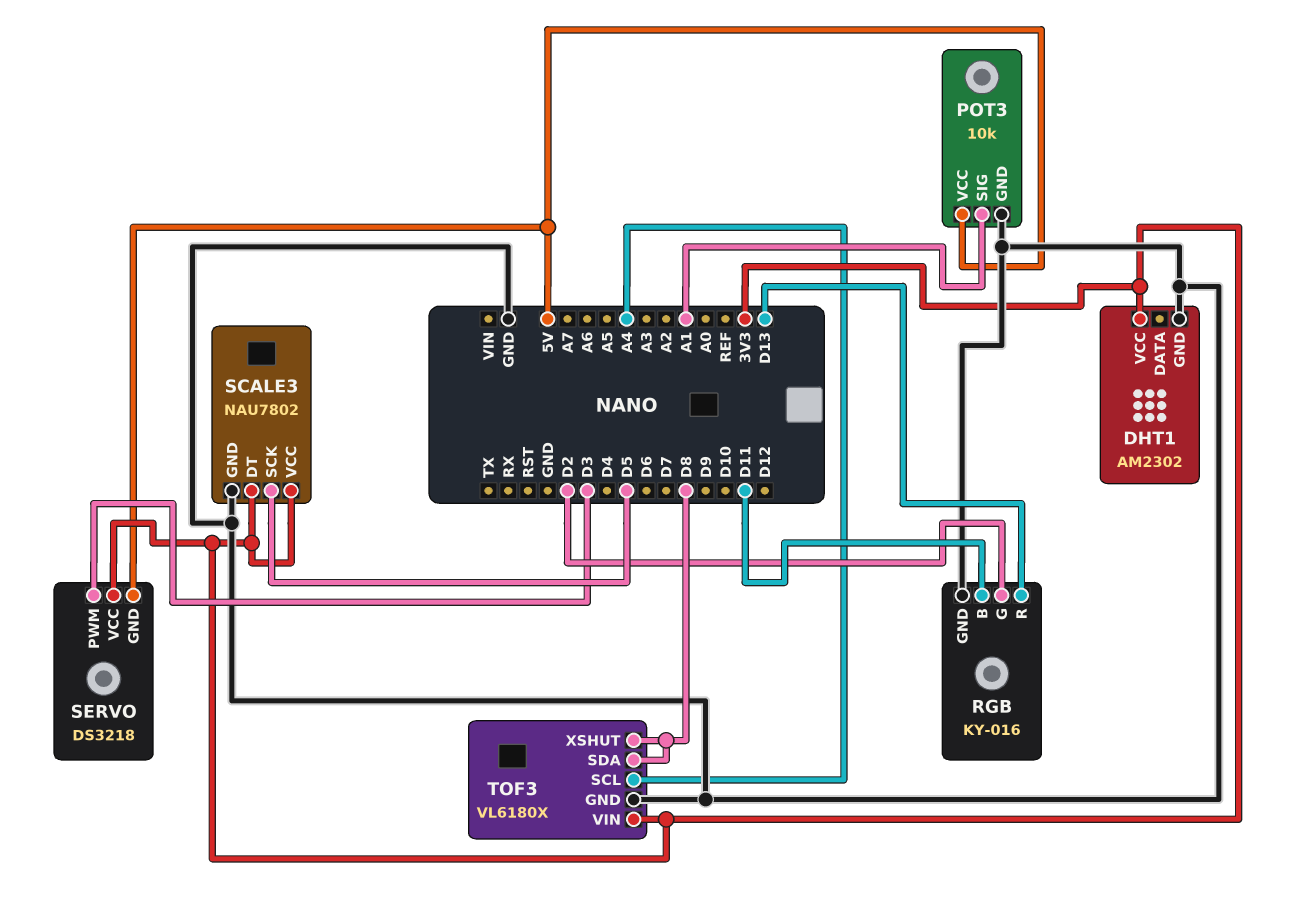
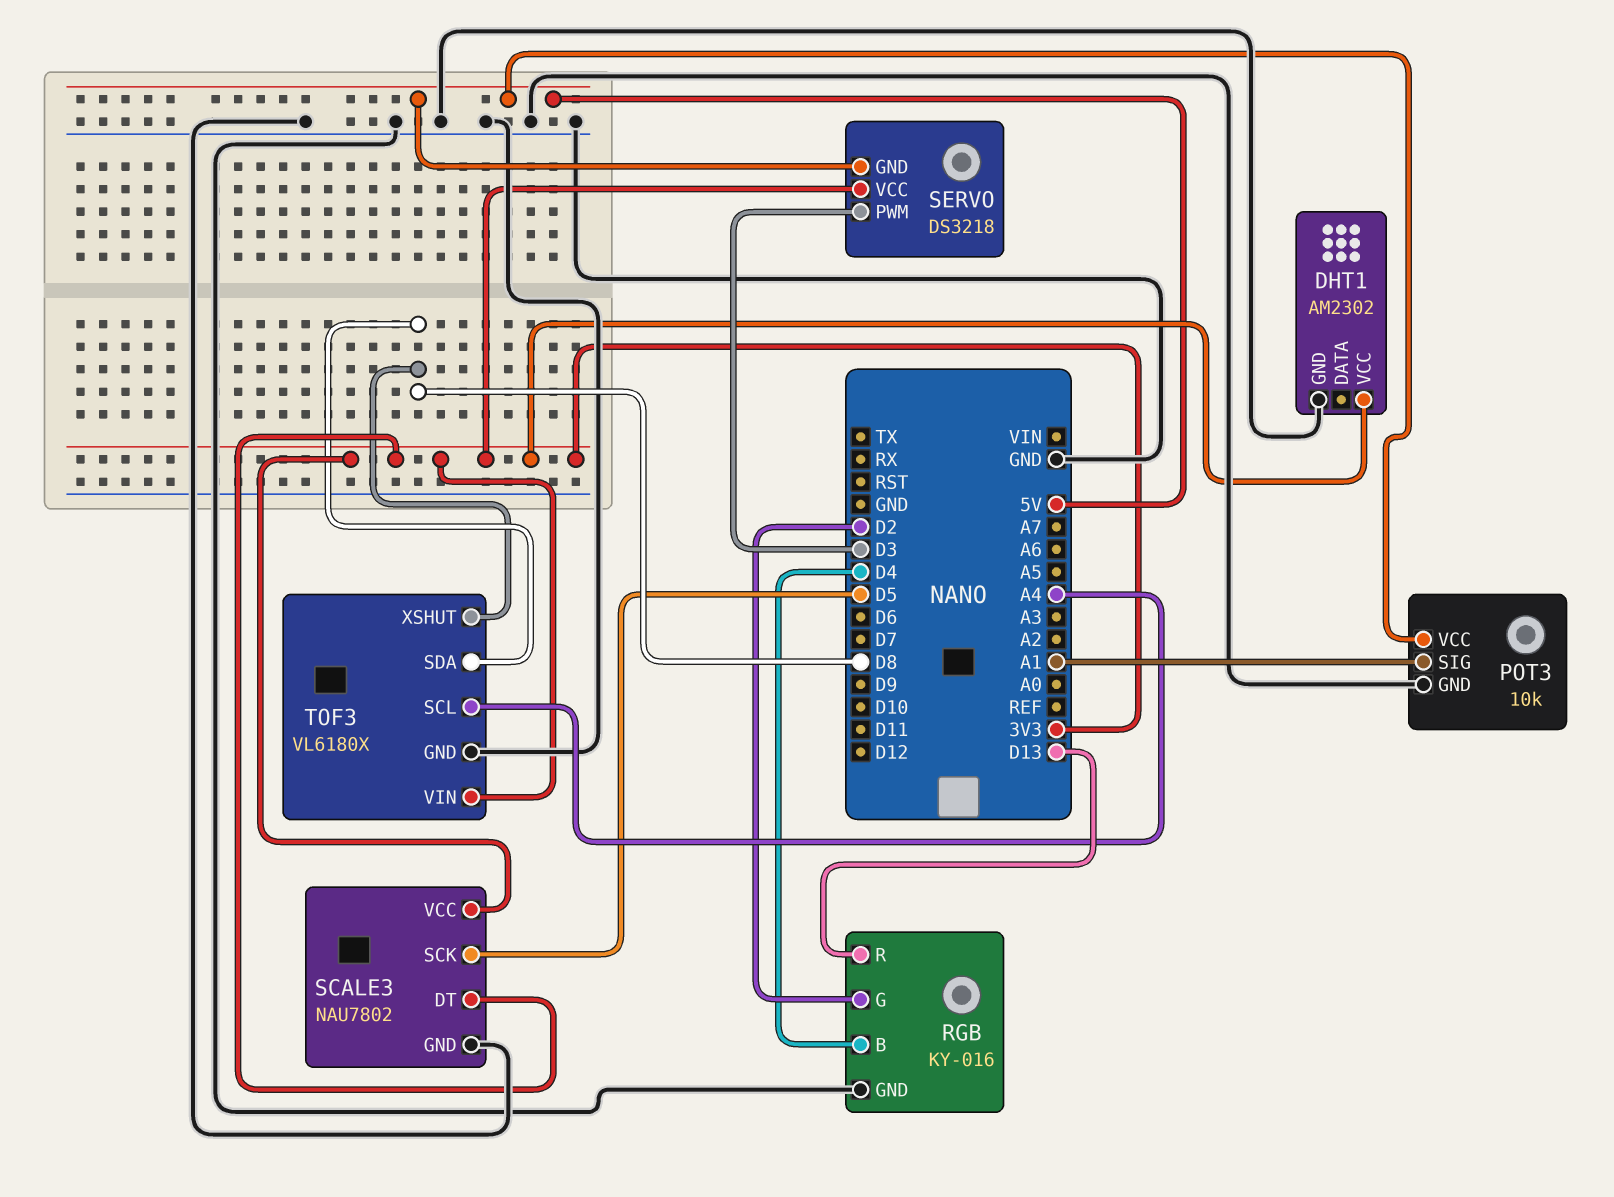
RGB pin B: D11 -> D4

